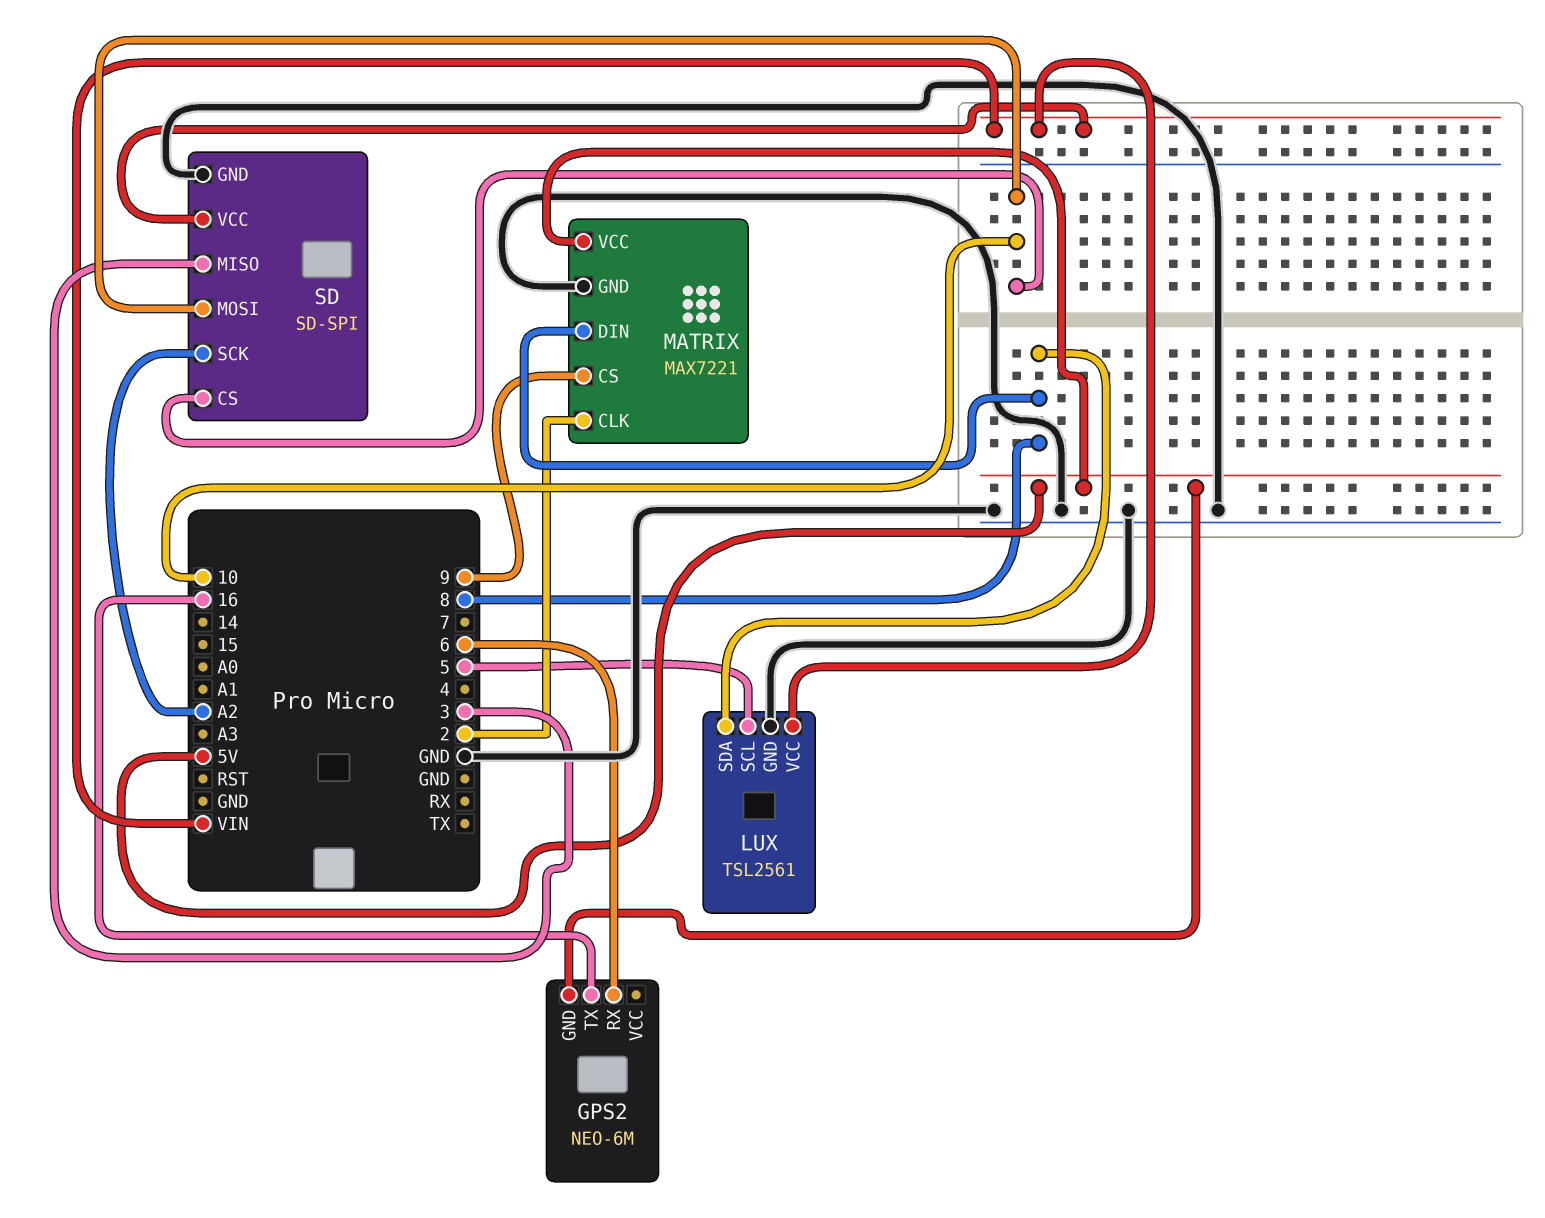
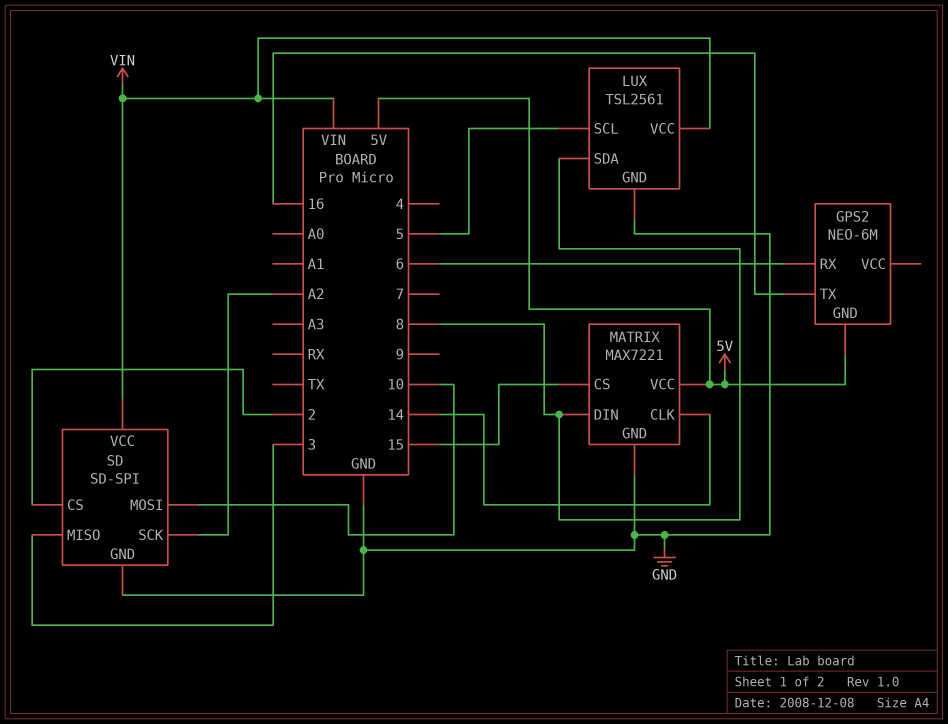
MATRIX pin CLK: 2 -> 14
MATRIX pin CS: 9 -> 15
SD pin CS: 10 -> 2

